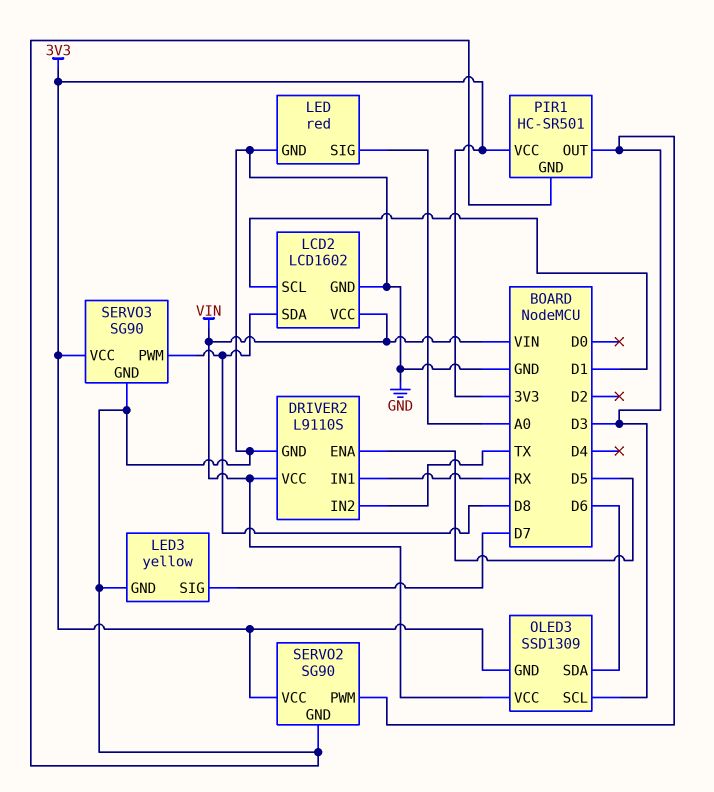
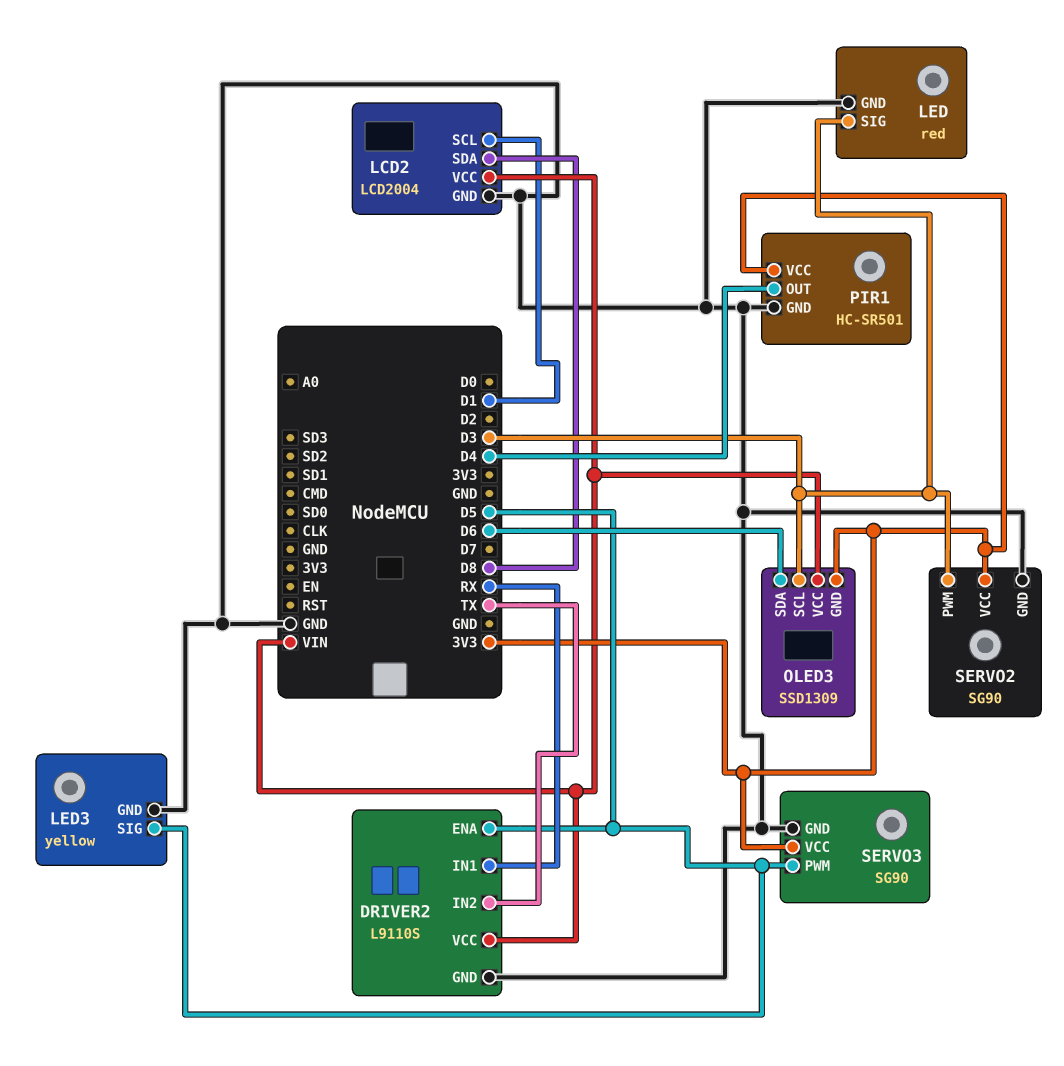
LCD2: LCD1602 -> LCD2004
LED pin SIG: A0 -> D3
LED3 pin SIG: D7 -> D5
PIR1 pin OUT: D3 -> D4
SERVO3 pin PWM: D8 -> D5

